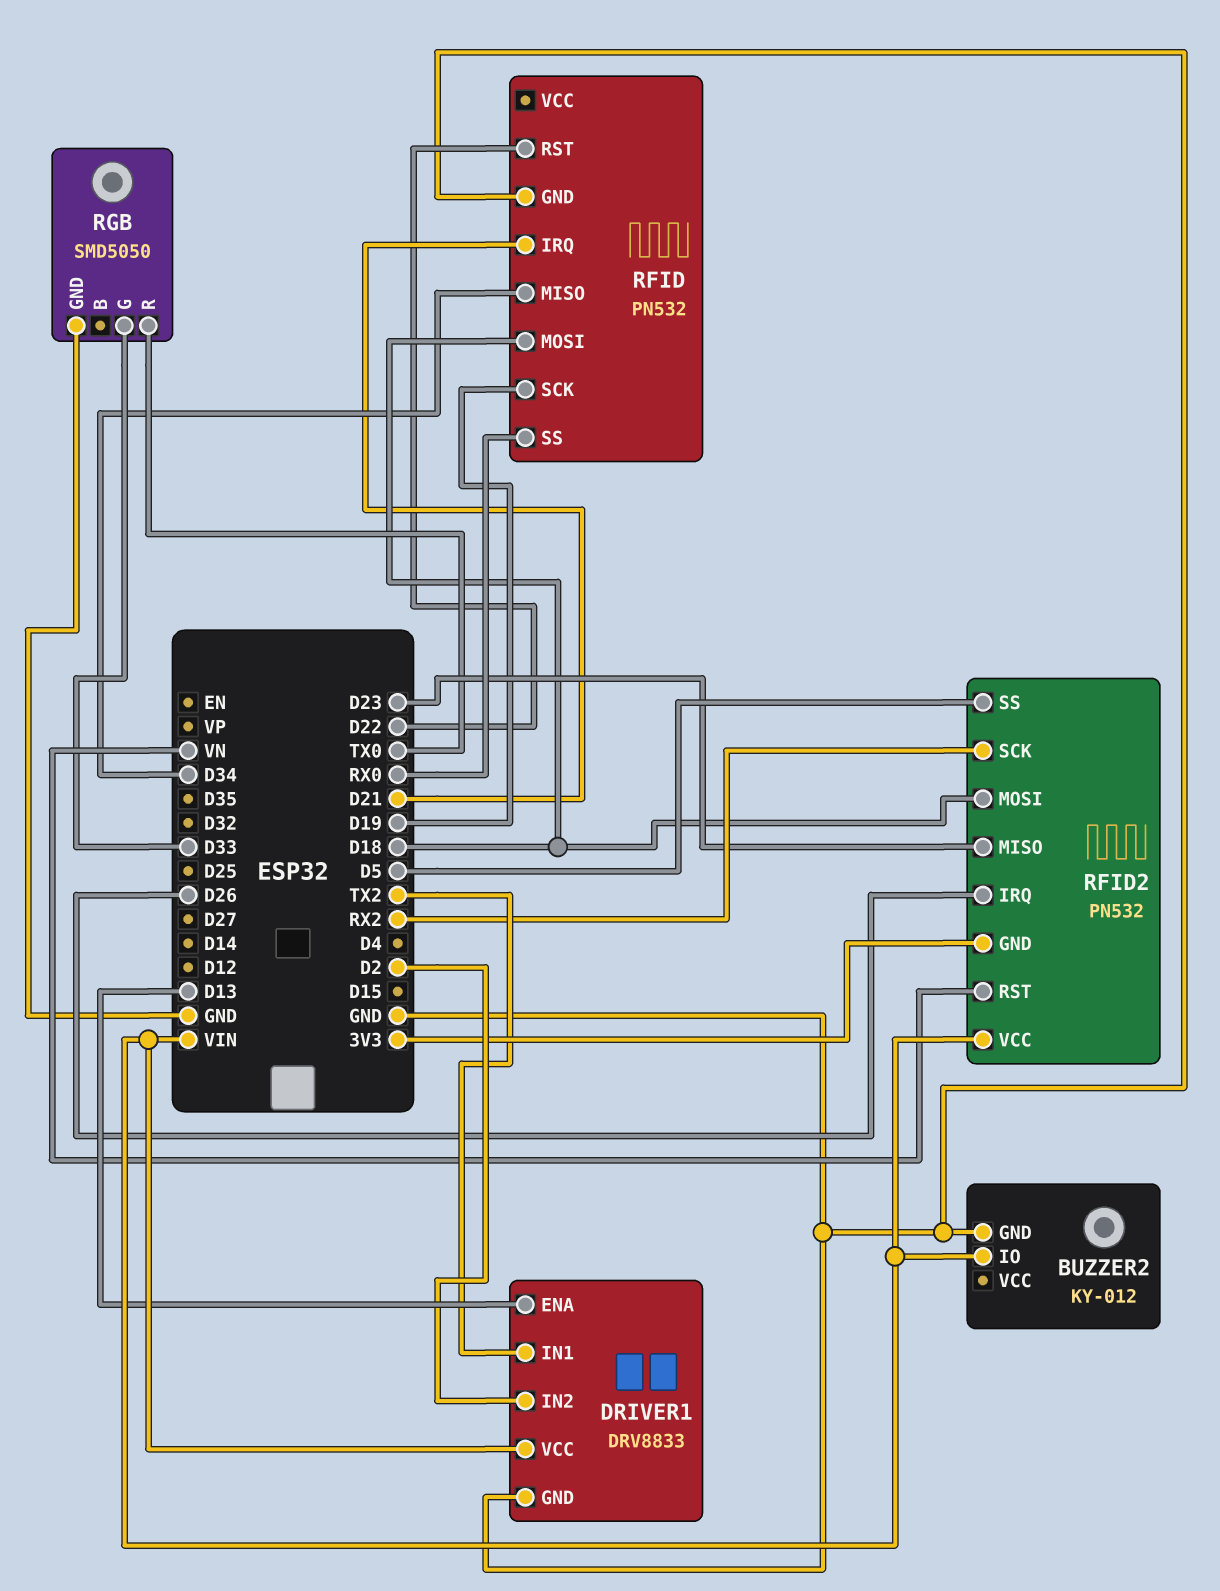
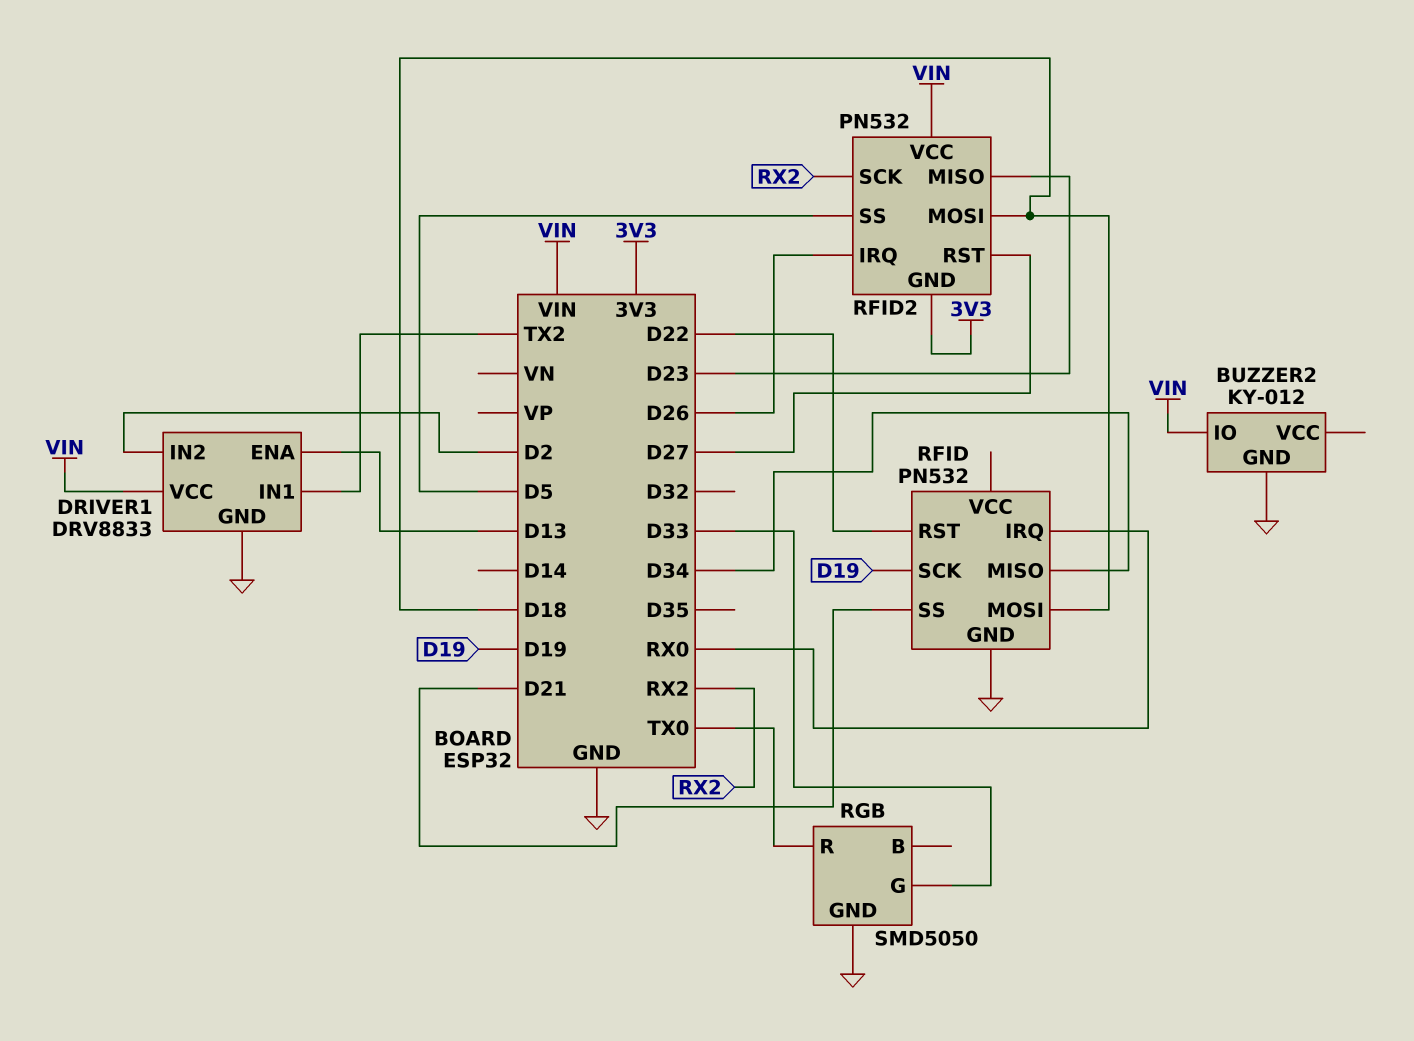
RFID pin IRQ: D21 -> RX0
RFID pin SS: RX0 -> D21
RFID2 pin RST: VN -> D27

